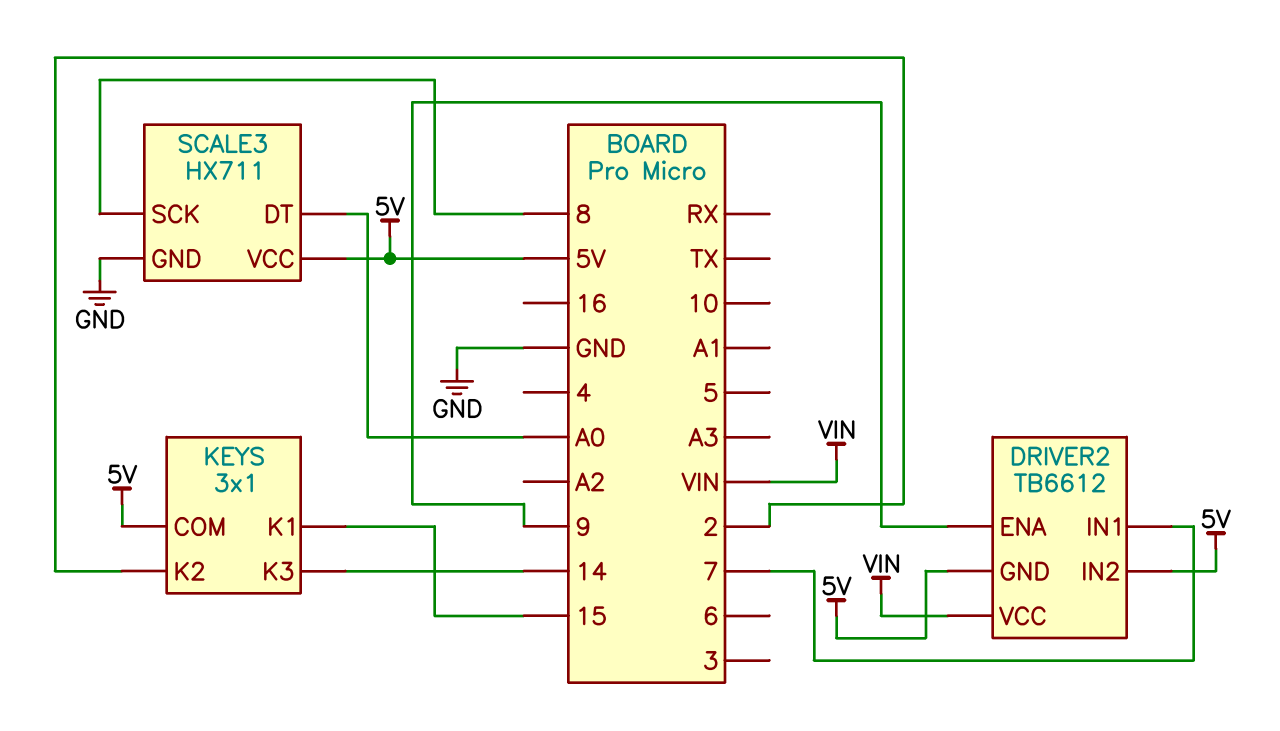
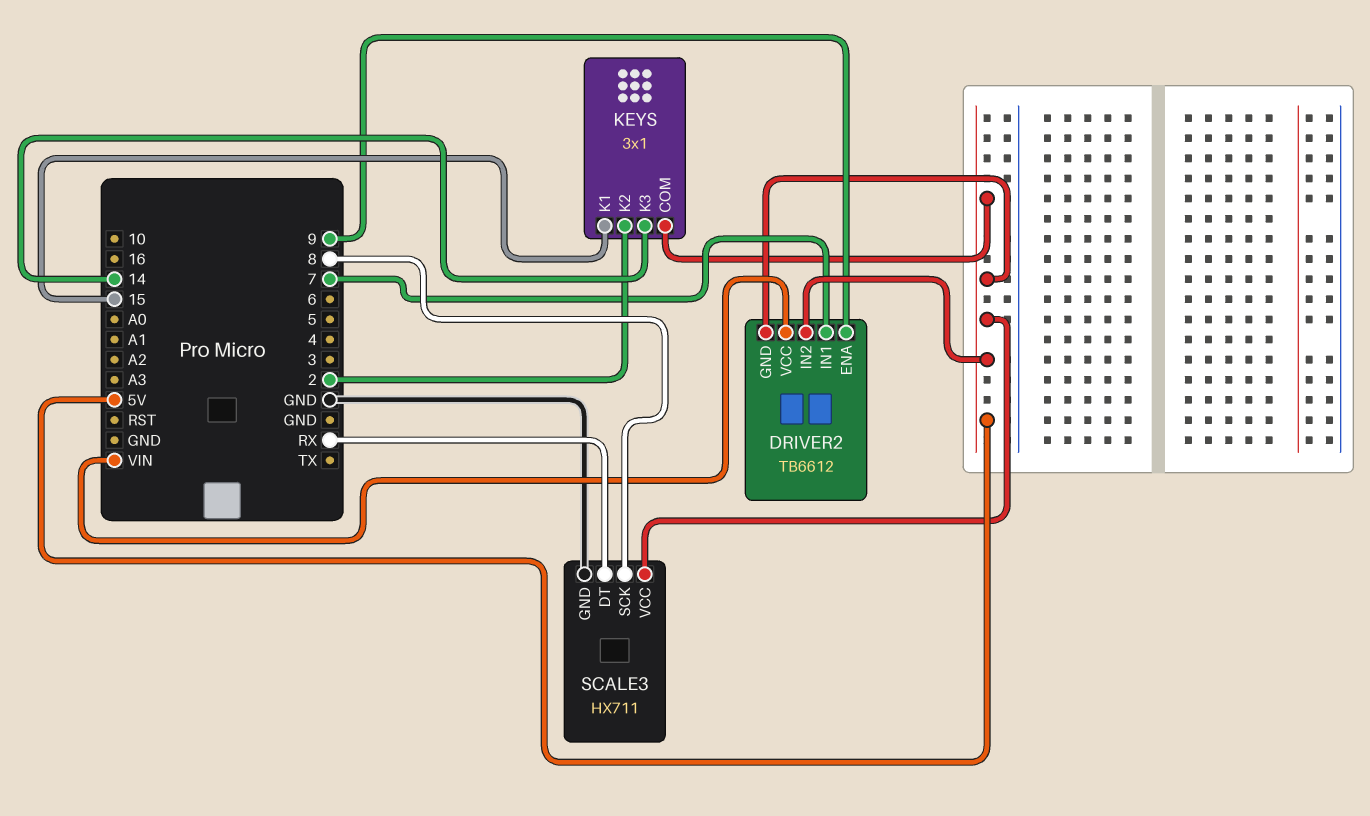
SCALE3 pin DT: A0 -> RX

